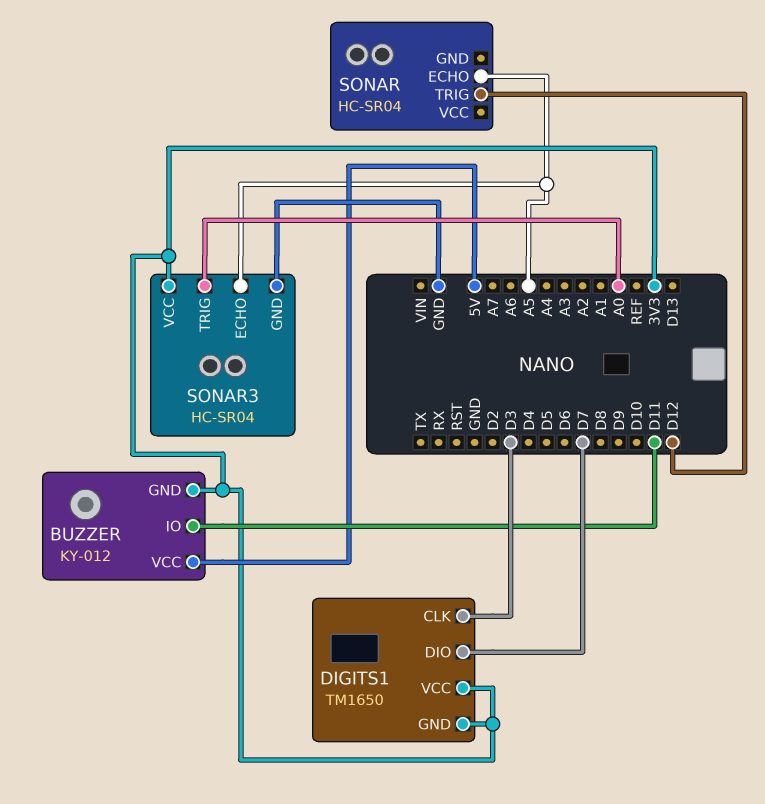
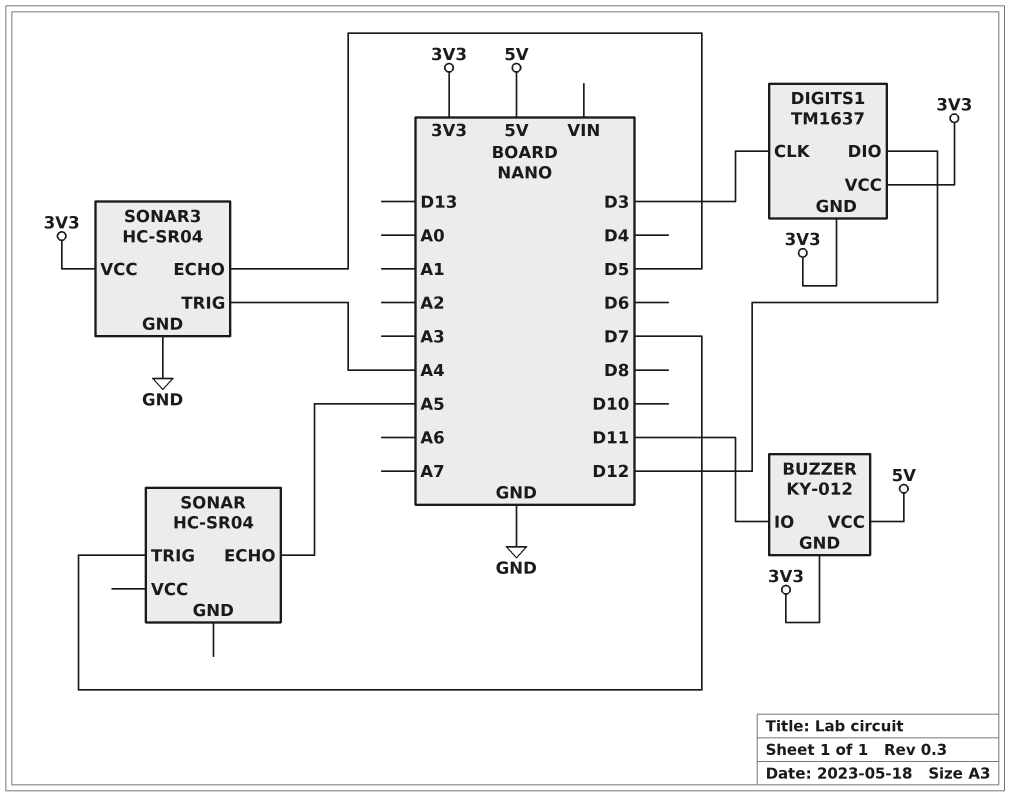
DIGITS1: TM1650 -> TM1637
DIGITS1 pin DIO: D7 -> D12
SONAR pin TRIG: D12 -> D7
SONAR3 pin ECHO: A5 -> D5
SONAR3 pin TRIG: A0 -> A4

